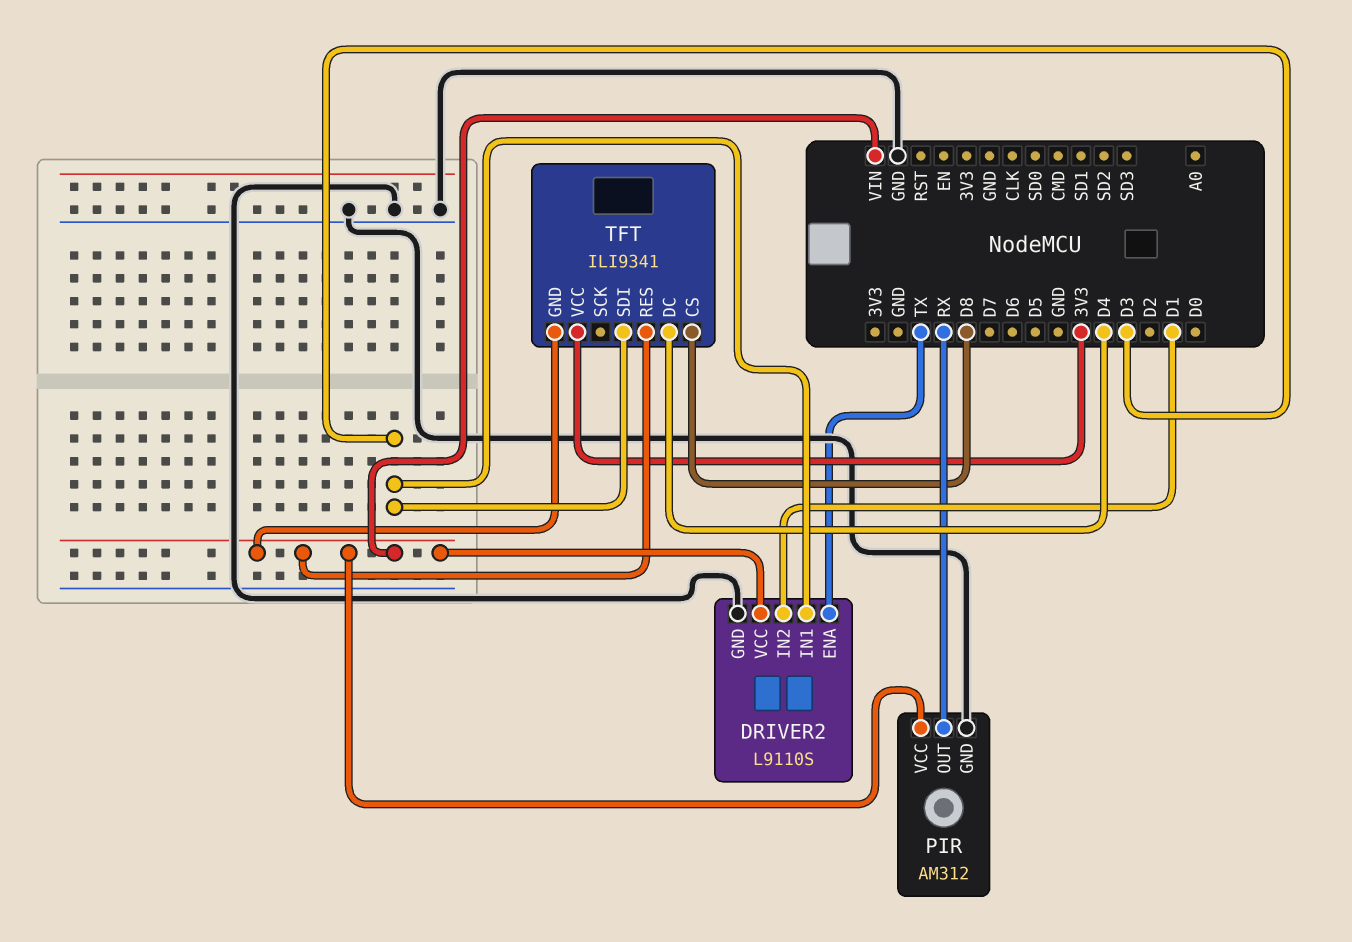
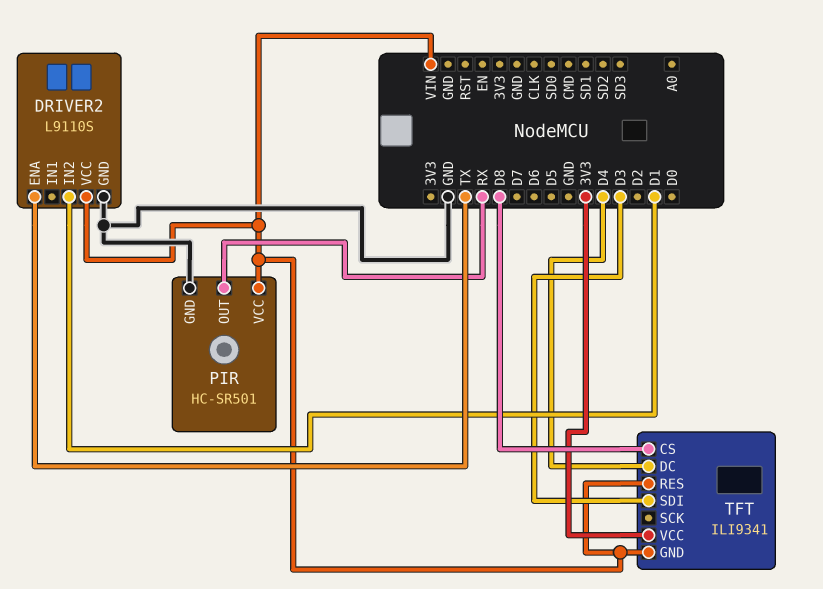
DRIVER2 pin IN1: D3 -> none
PIR: AM312 -> HC-SR501

